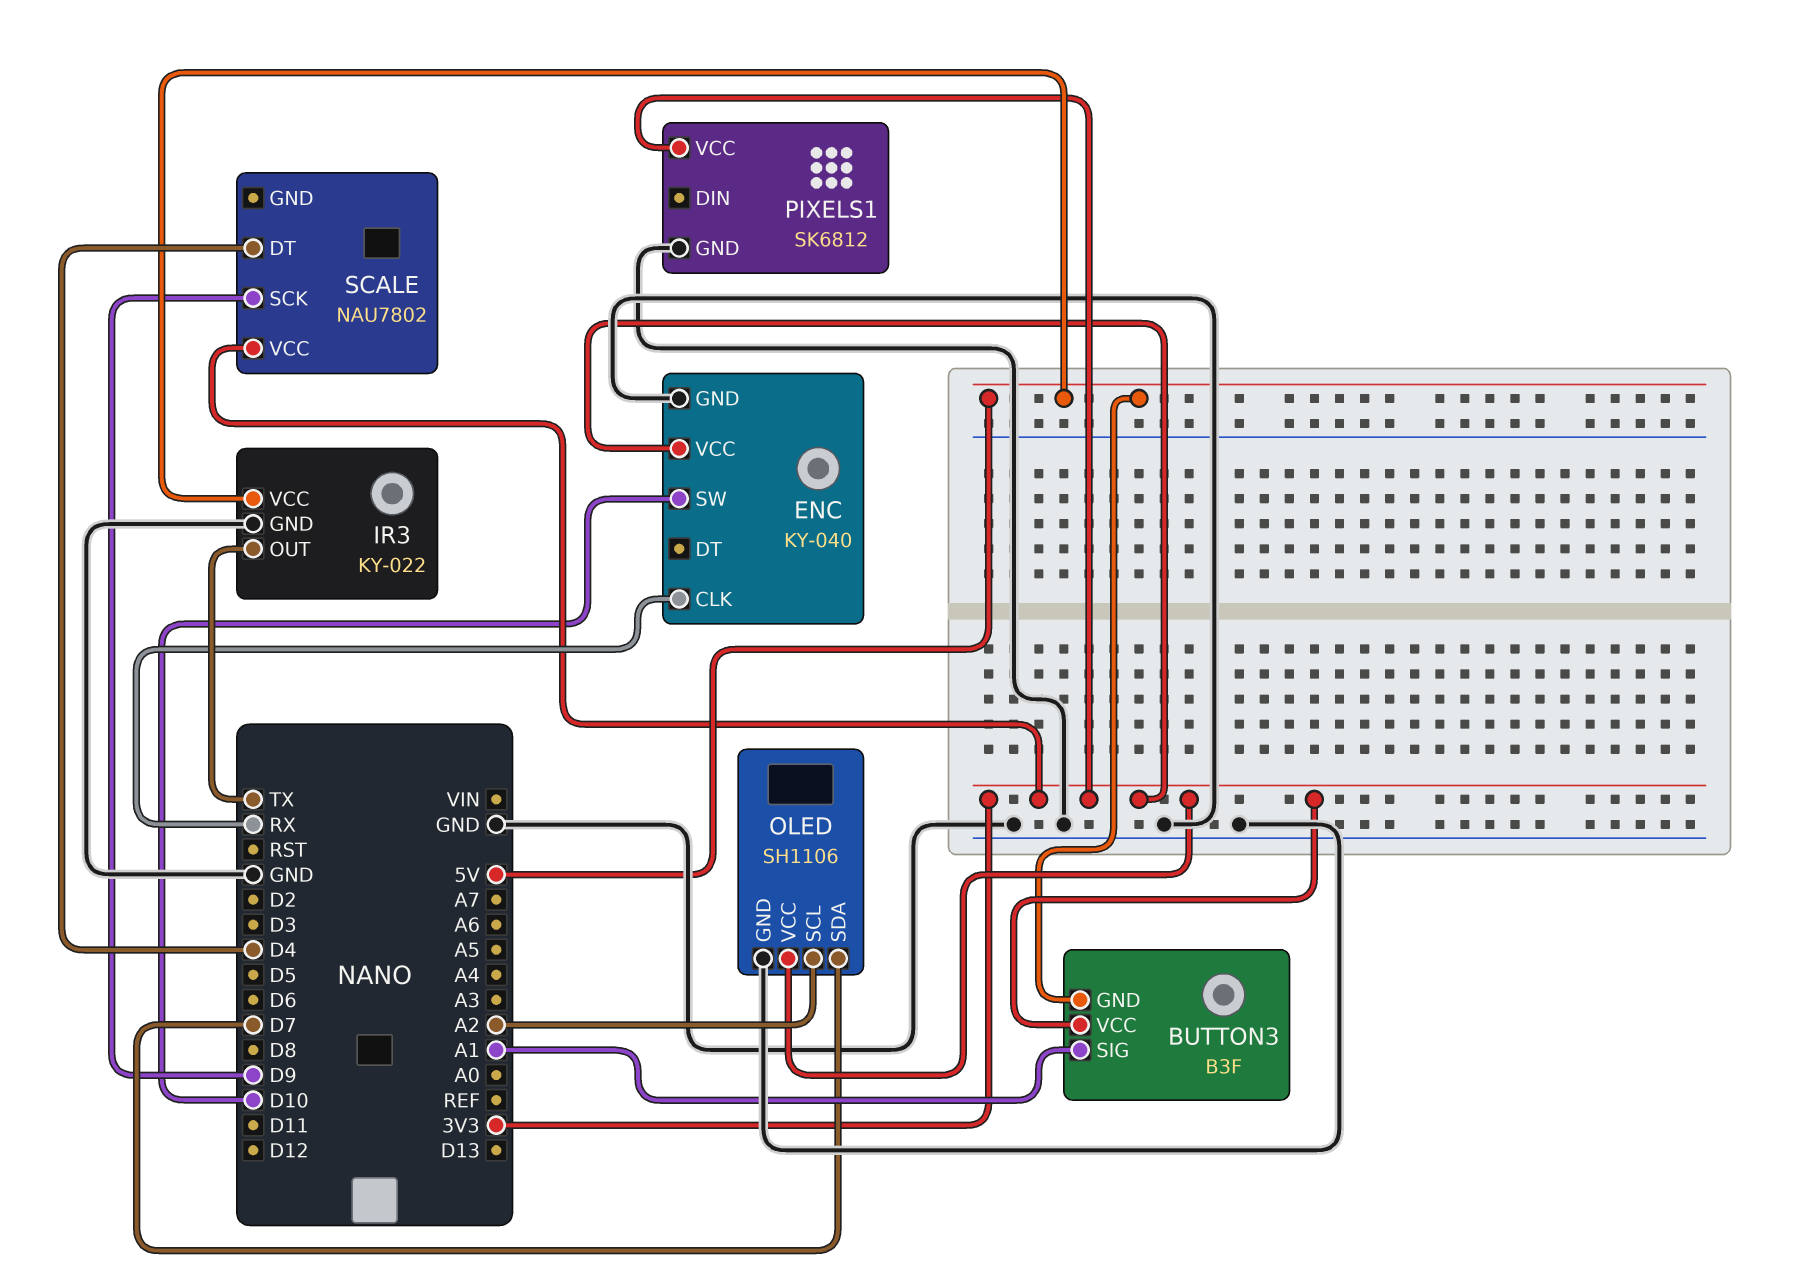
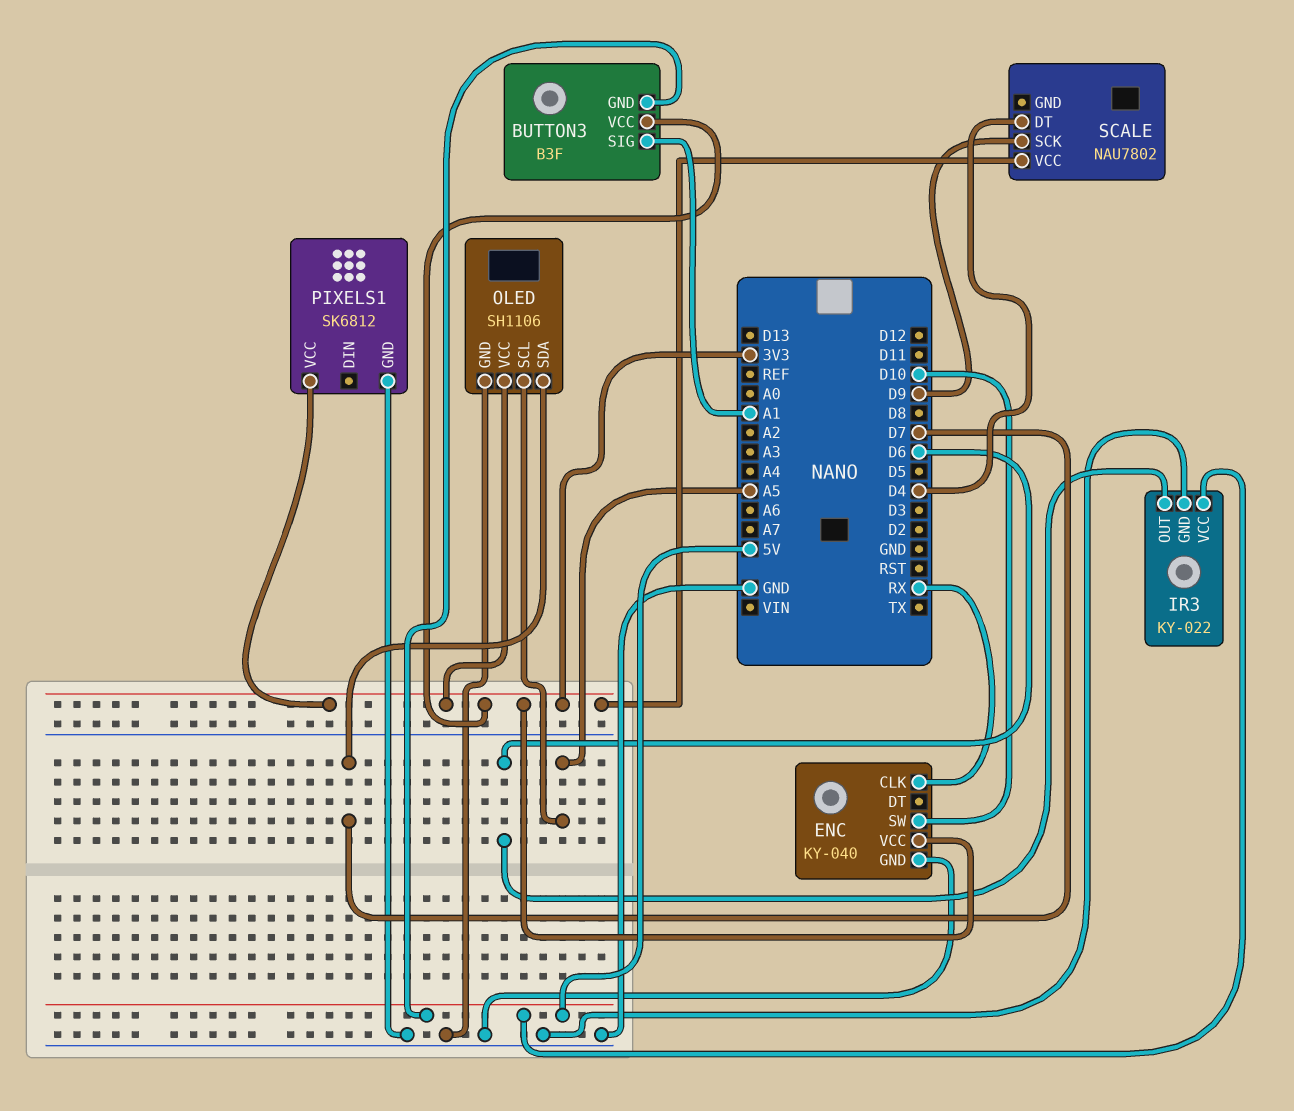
IR3 pin OUT: TX -> D6
OLED pin SCL: A2 -> A5

